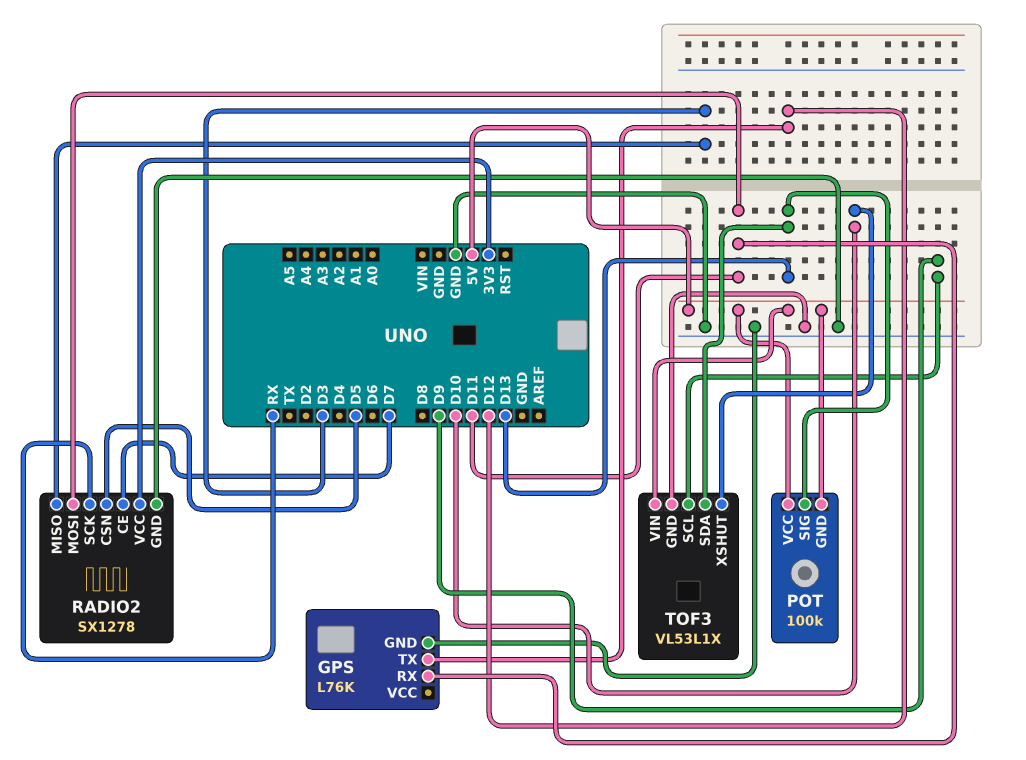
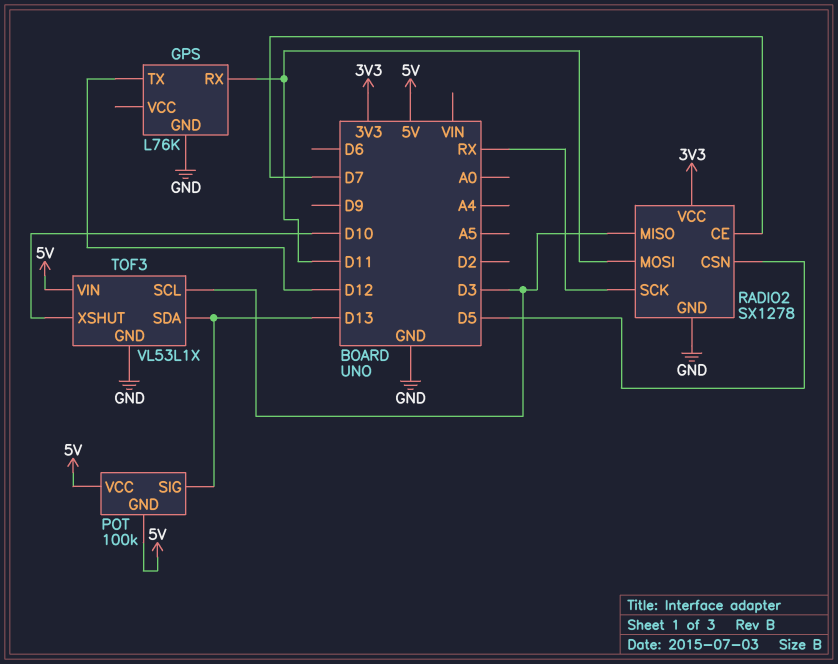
TOF3 pin SCL: D9 -> D3

